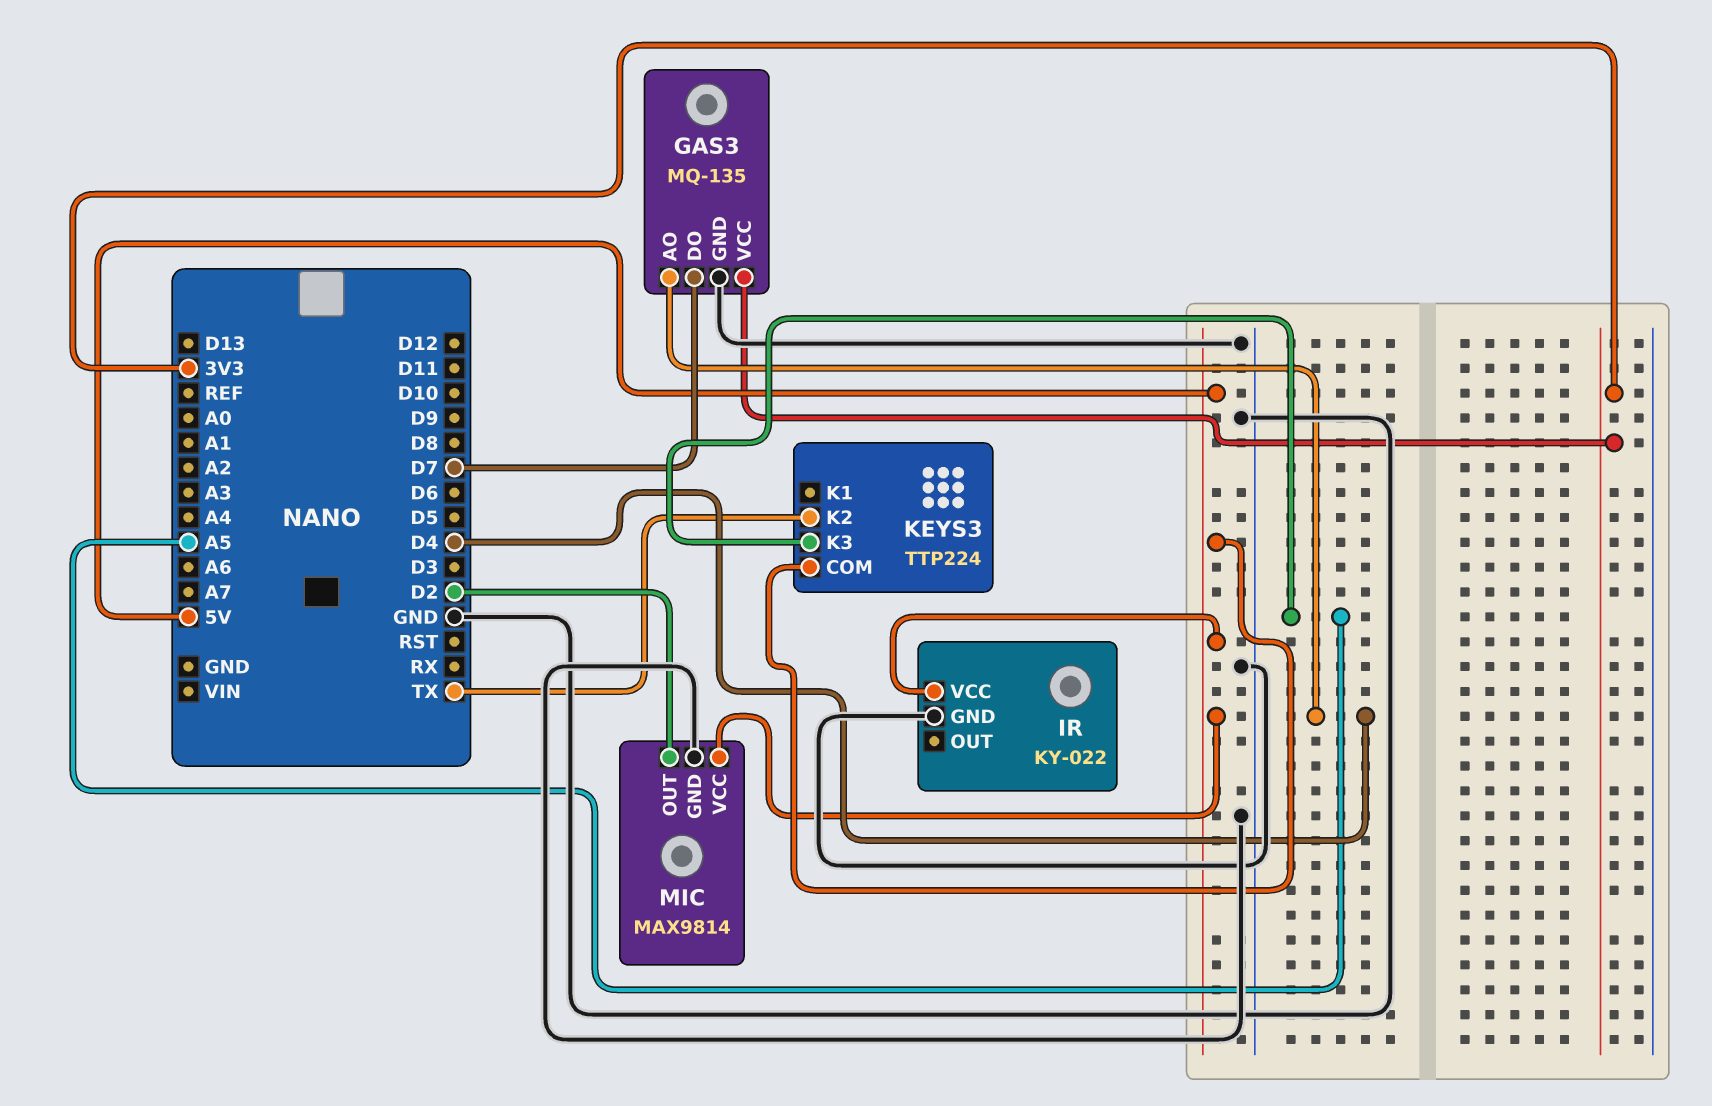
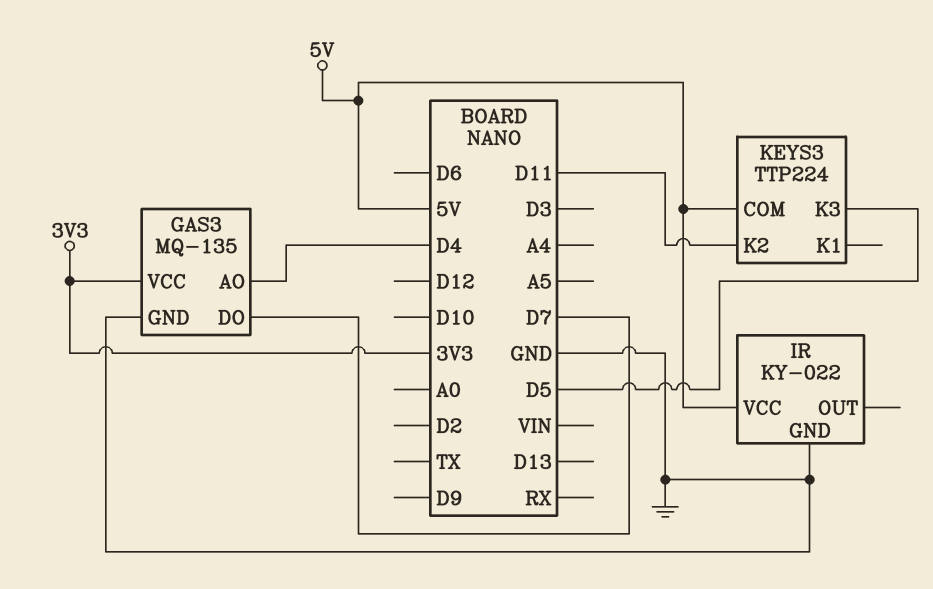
KEYS3 pin K2: TX -> D11
KEYS3 pin K3: A5 -> D5
MIC: MAX9814 -> none
MIC pin GND: GND -> none
MIC pin OUT: D2 -> none
MIC pin VCC: 5V -> none

